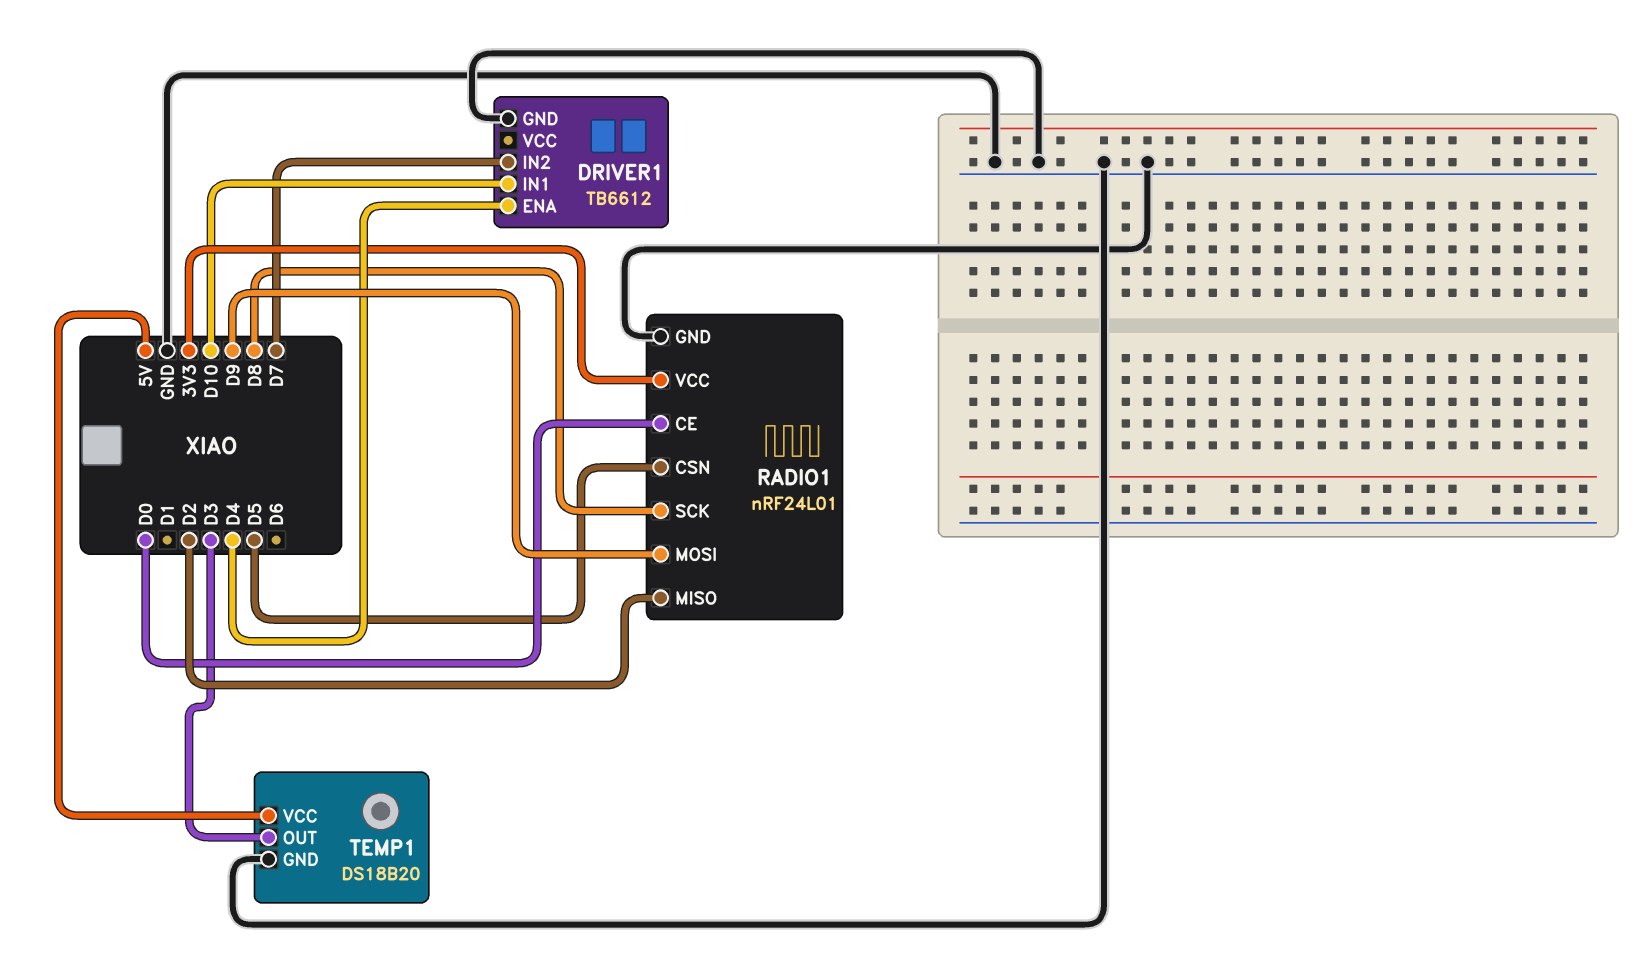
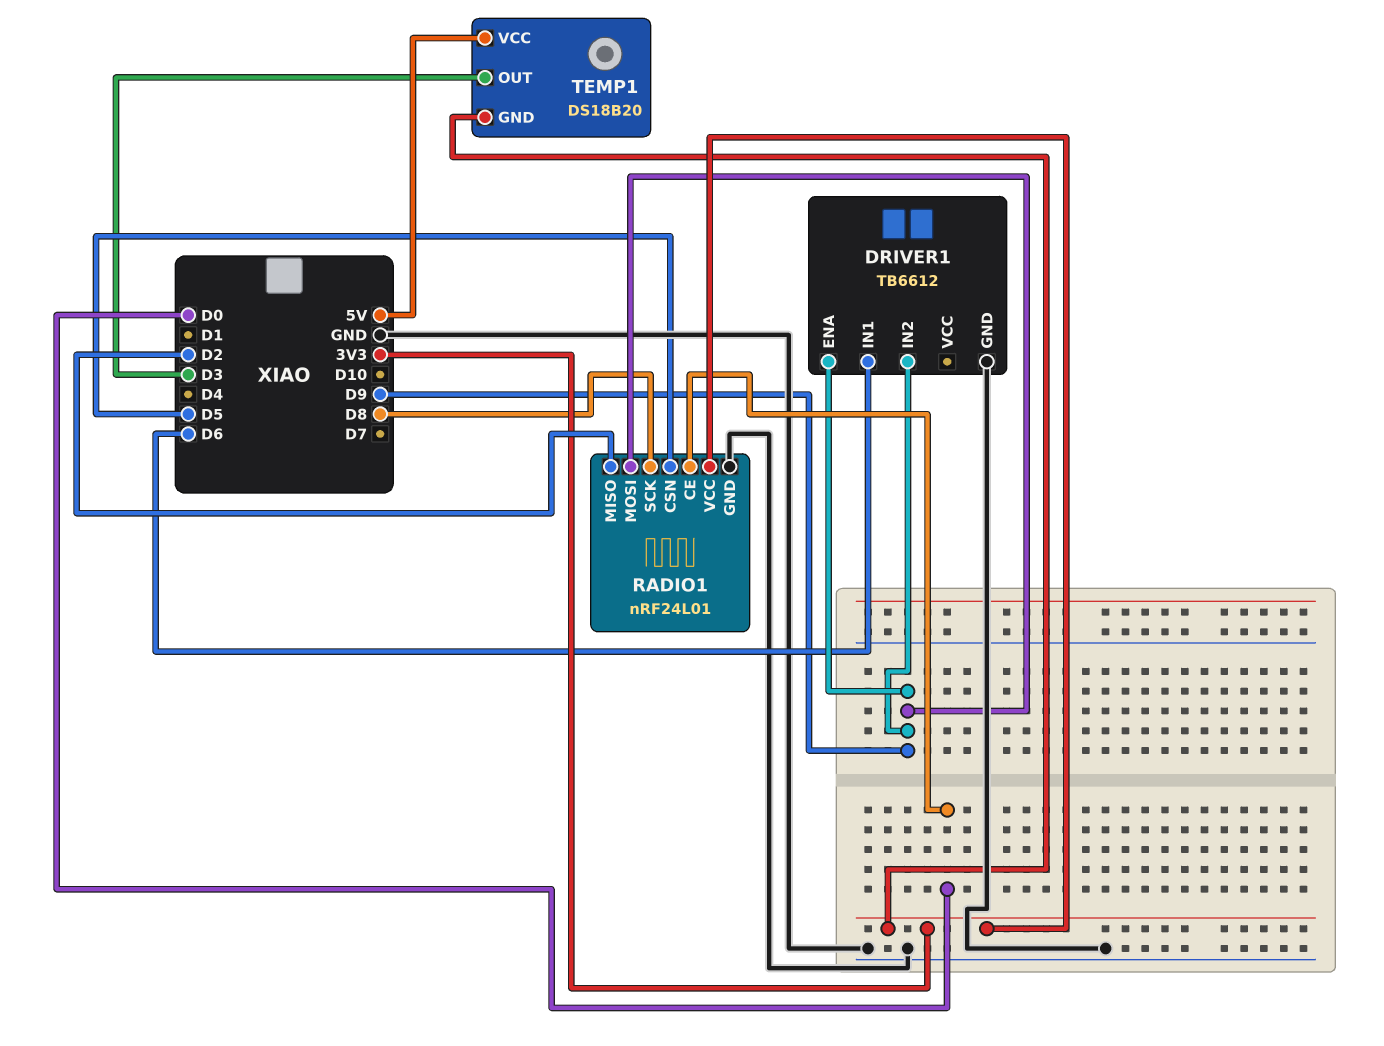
DRIVER1 pin ENA: D4 -> D9
DRIVER1 pin IN1: D10 -> D6
DRIVER1 pin IN2: D7 -> D9
TEMP1 pin GND: GND -> 3V3

